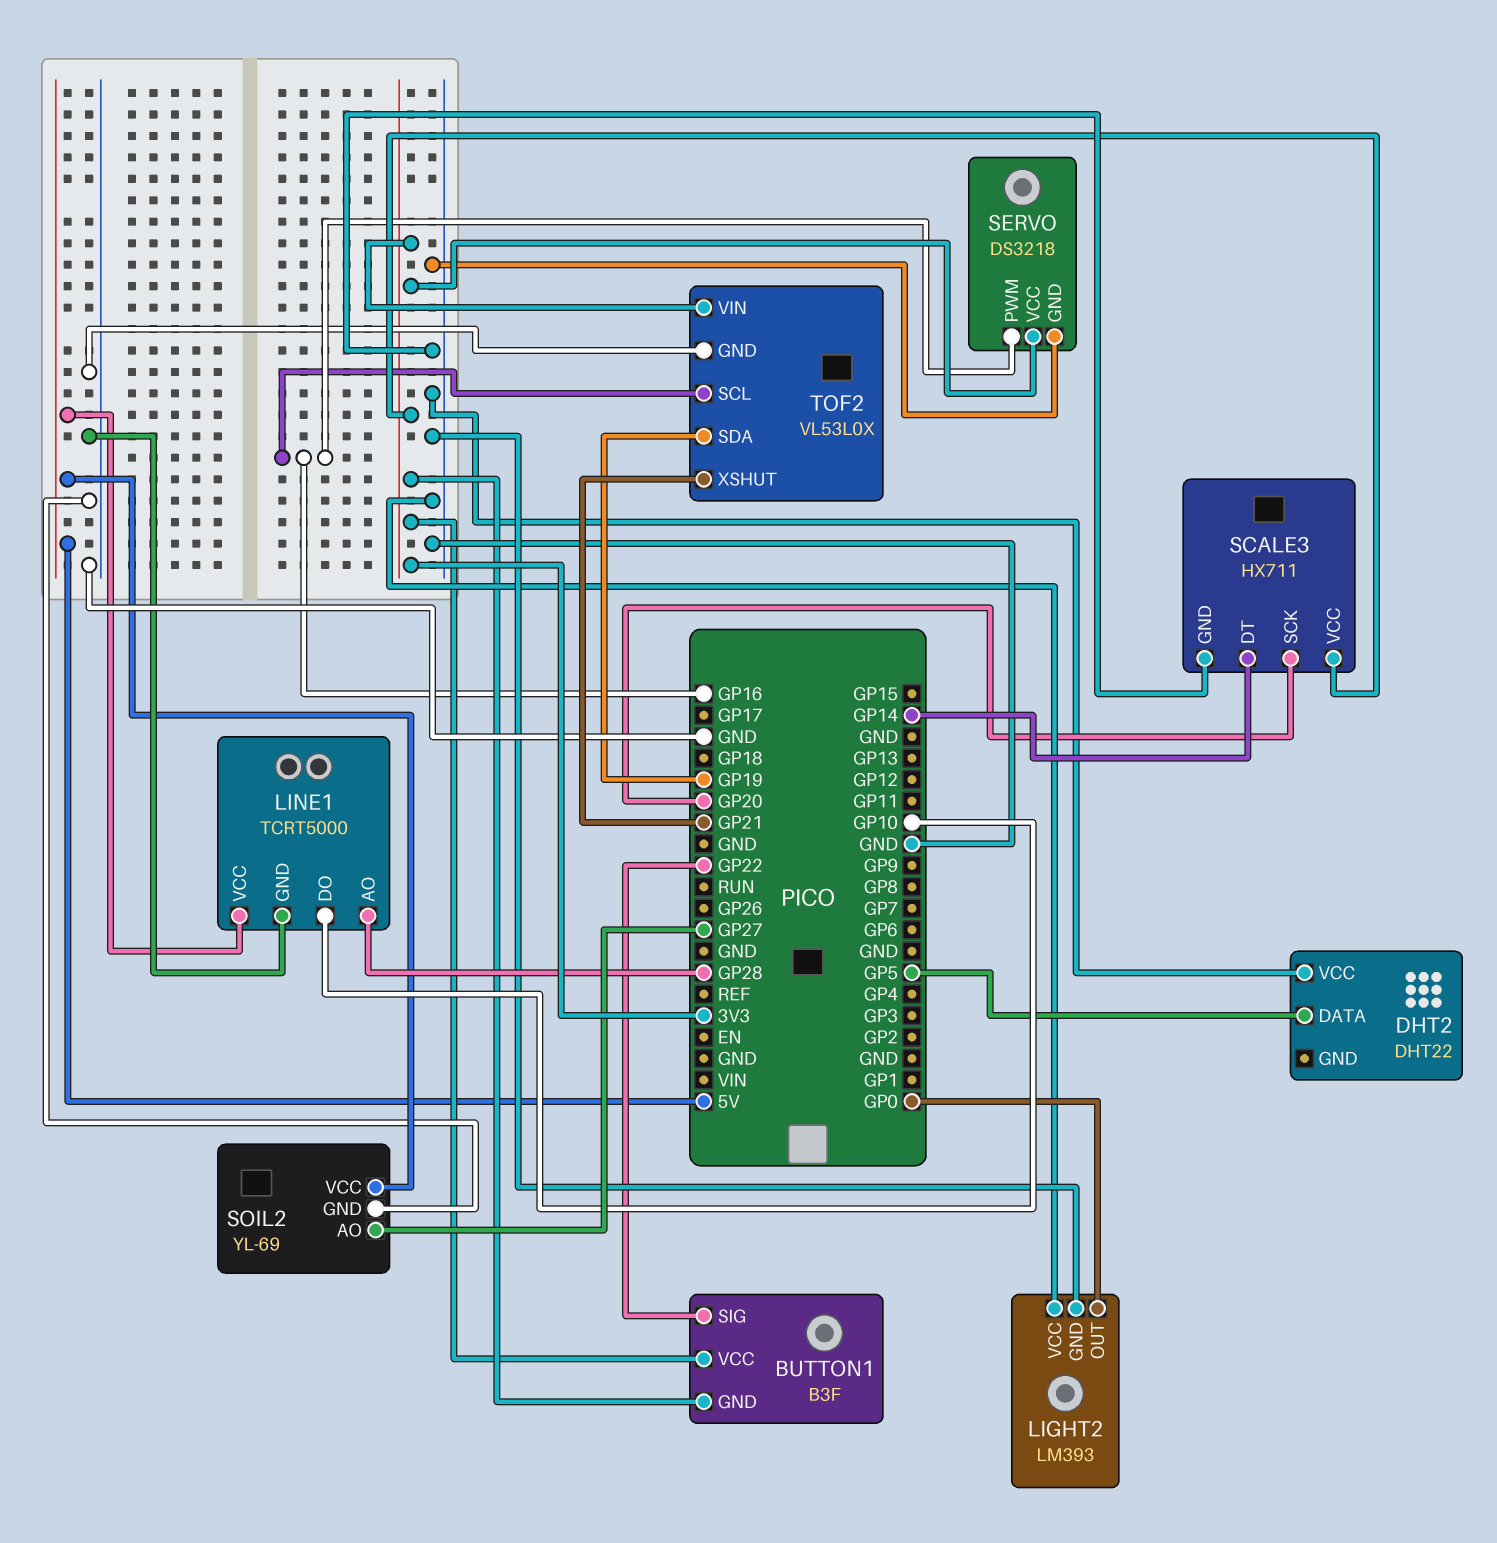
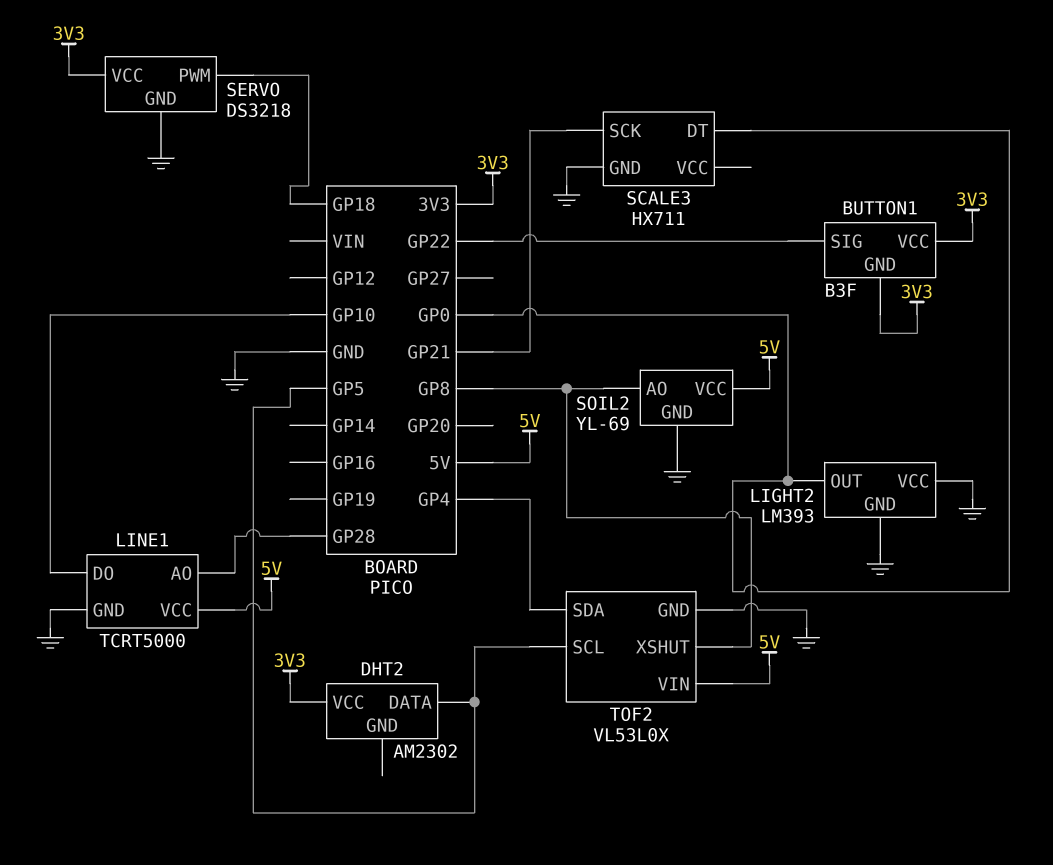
DHT2: DHT22 -> AM2302
DHT2 pin VCC: GND -> 3V3
SCALE3 pin DT: GP14 -> GP0
SCALE3 pin SCK: GP20 -> GP21
SCALE3 pin VCC: 3V3 -> none
SERVO pin PWM: GP16 -> GP18
SOIL2 pin AO: GP27 -> GP8
TOF2 pin SCL: GP16 -> GP5
TOF2 pin SDA: GP19 -> GP4
TOF2 pin VIN: 3V3 -> 5V
TOF2 pin XSHUT: GP21 -> GP8

